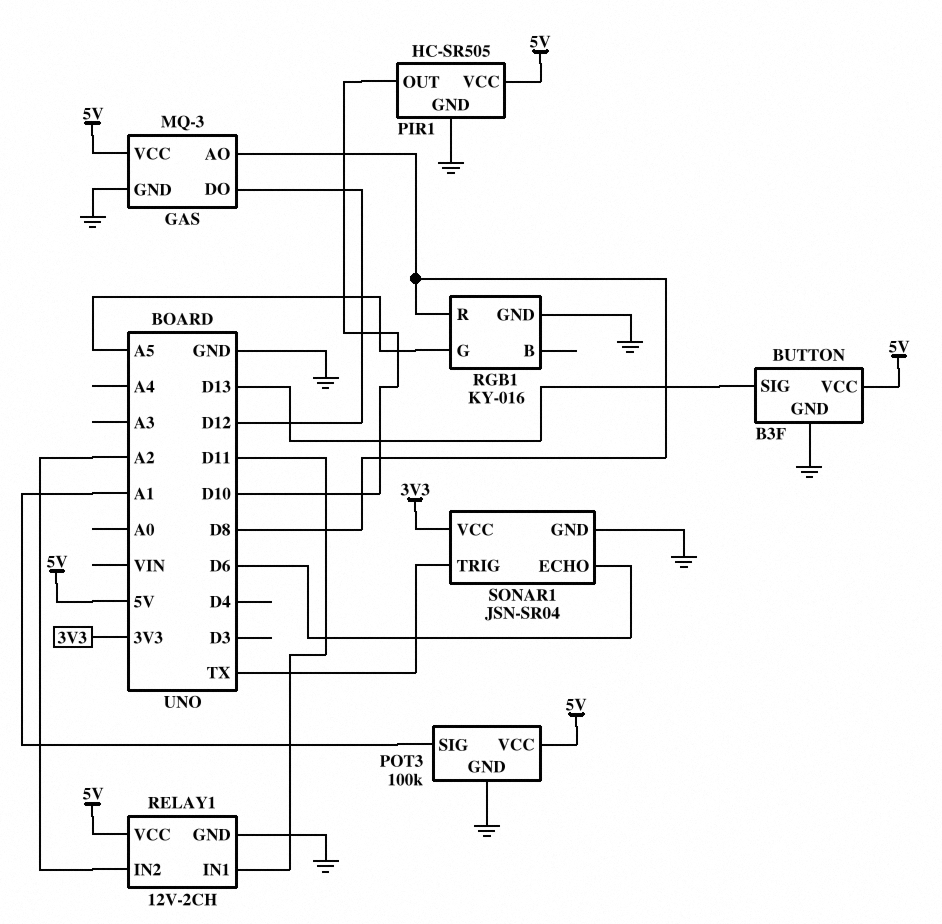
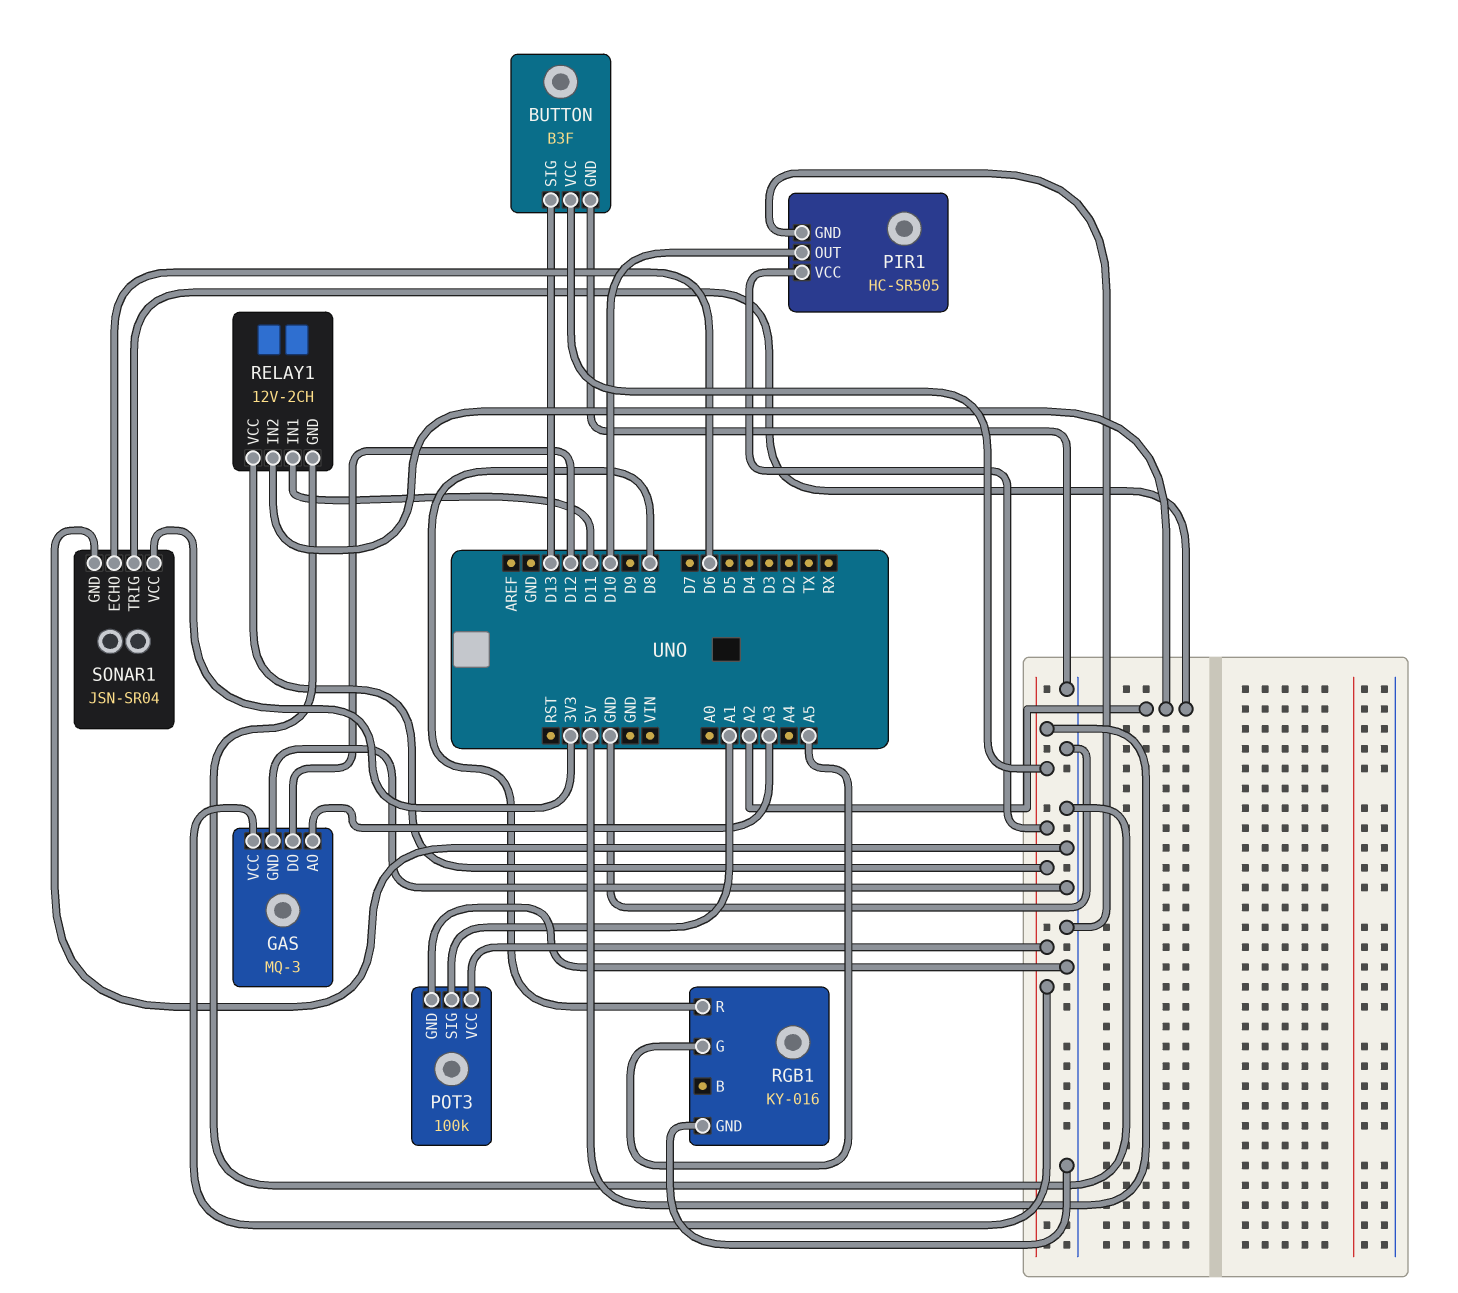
GAS pin AO: D8 -> A3
SONAR1 pin TRIG: TX -> A2

